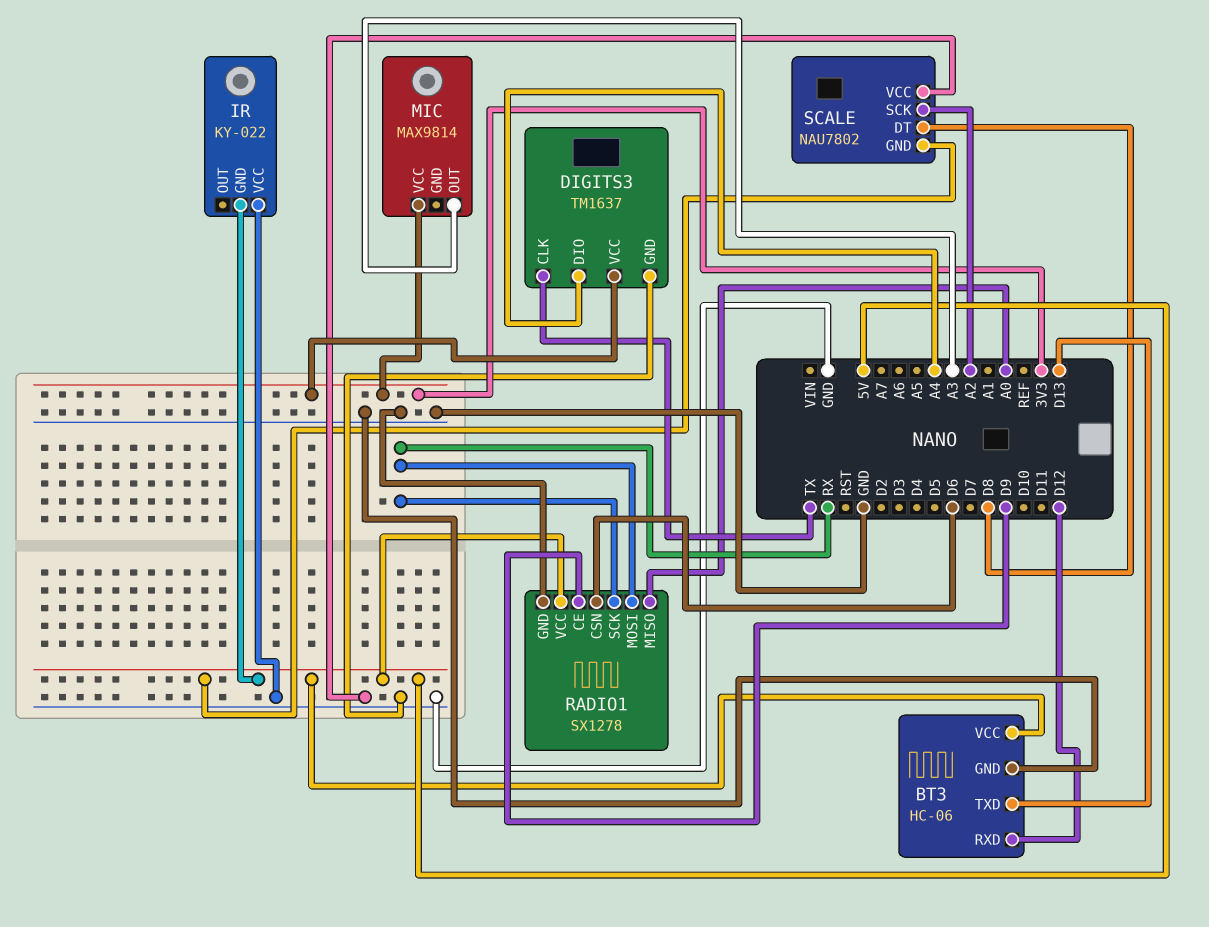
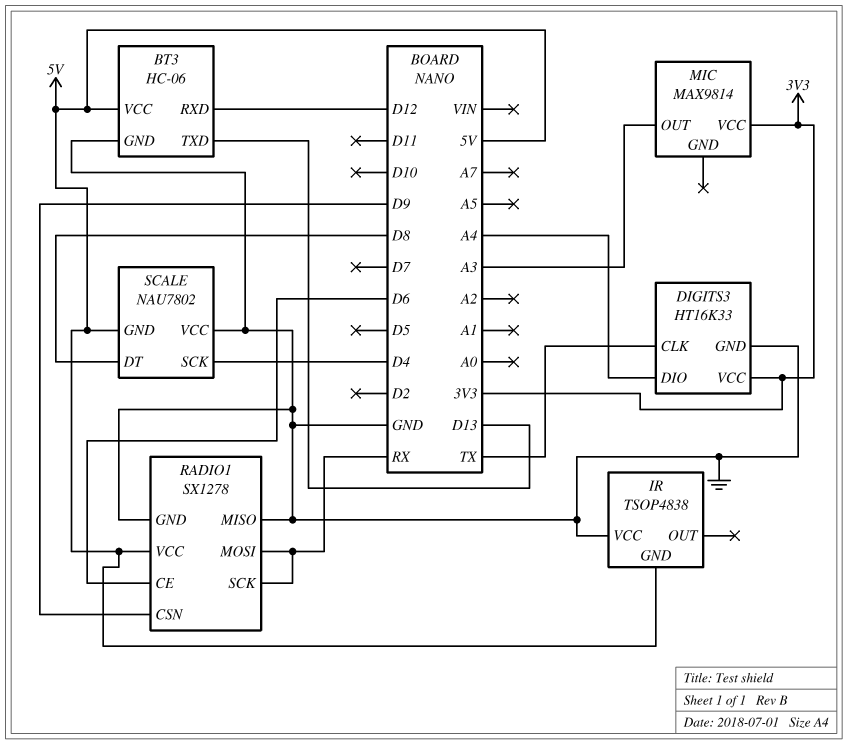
DIGITS3: TM1637 -> HT16K33
IR: KY-022 -> TSOP4838
RADIO1 pin CE: D9 -> D6
RADIO1 pin CSN: D6 -> D9
RADIO1 pin MISO: A0 -> GND
SCALE pin SCK: A2 -> D4

